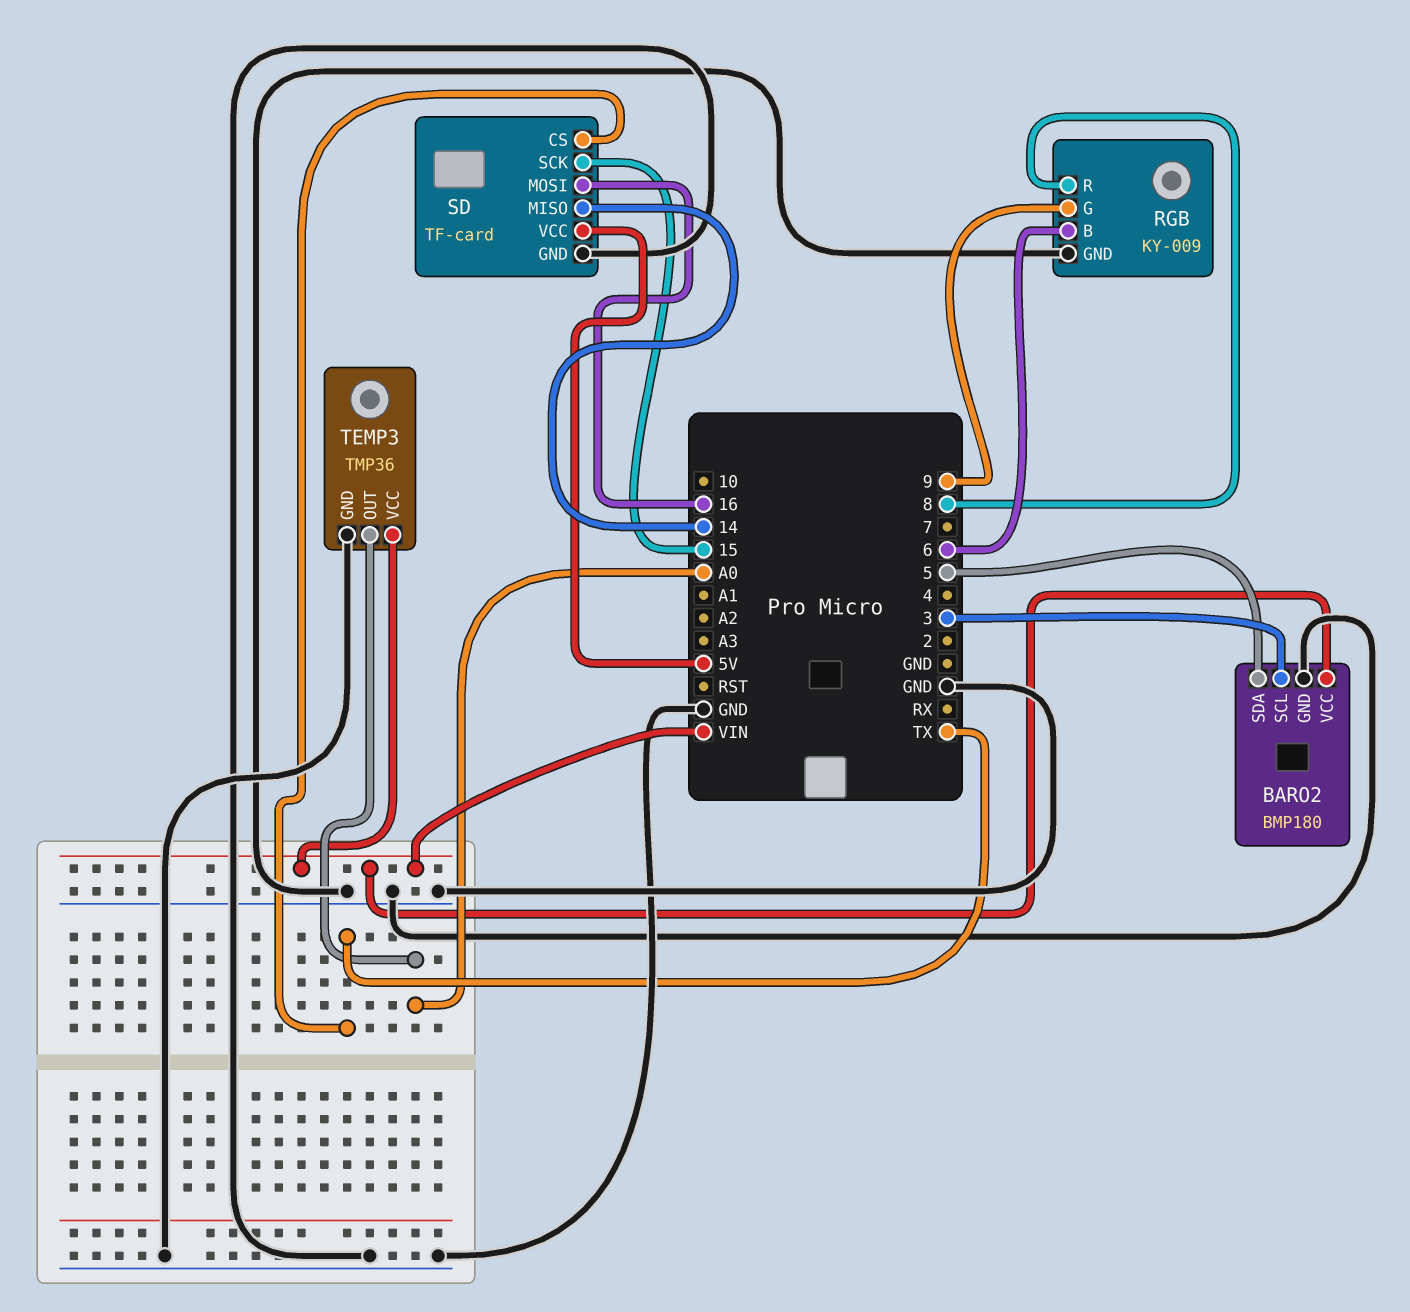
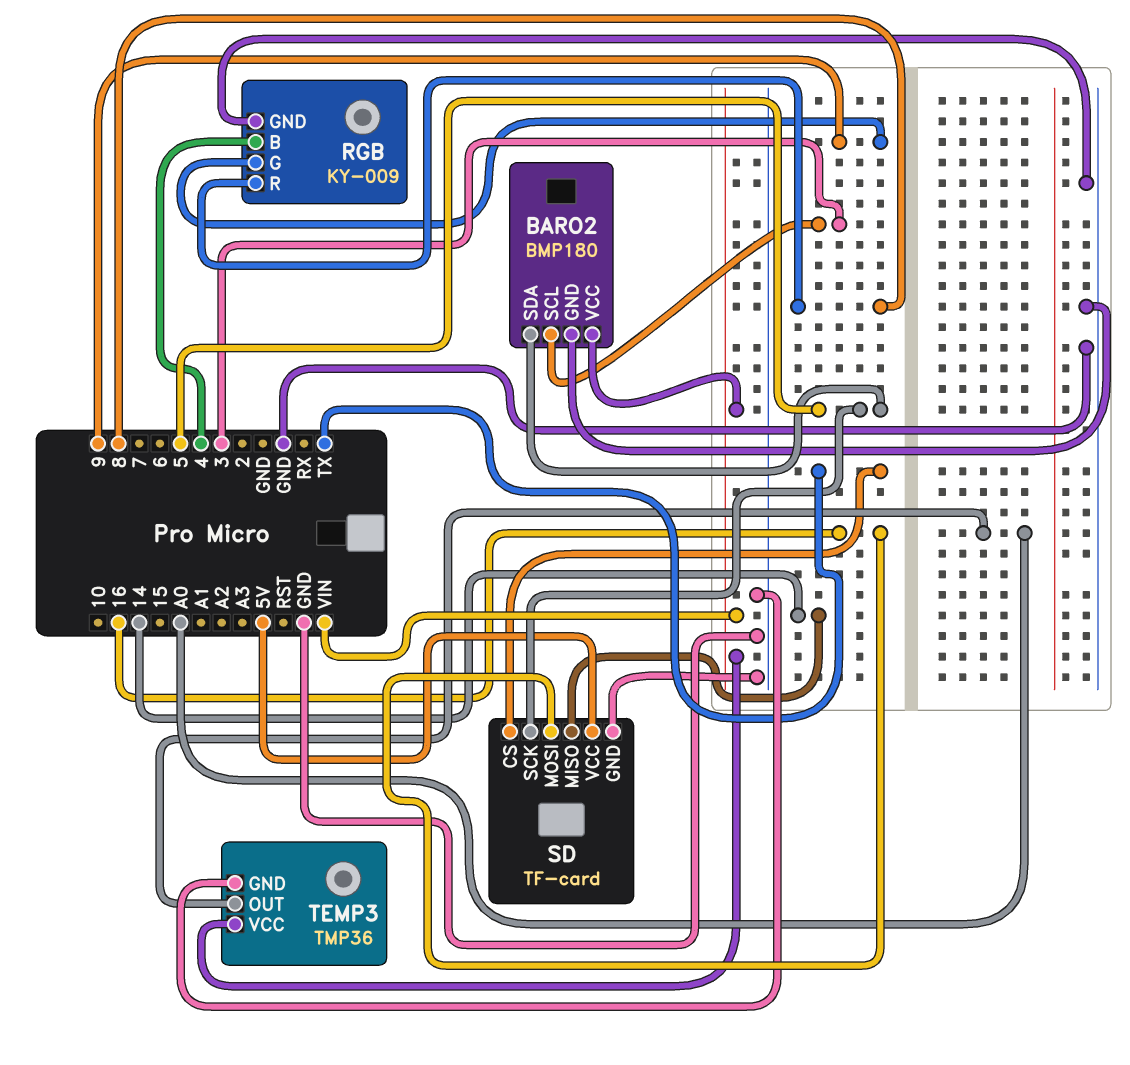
RGB pin B: 6 -> 4
SD pin SCK: 15 -> 5

